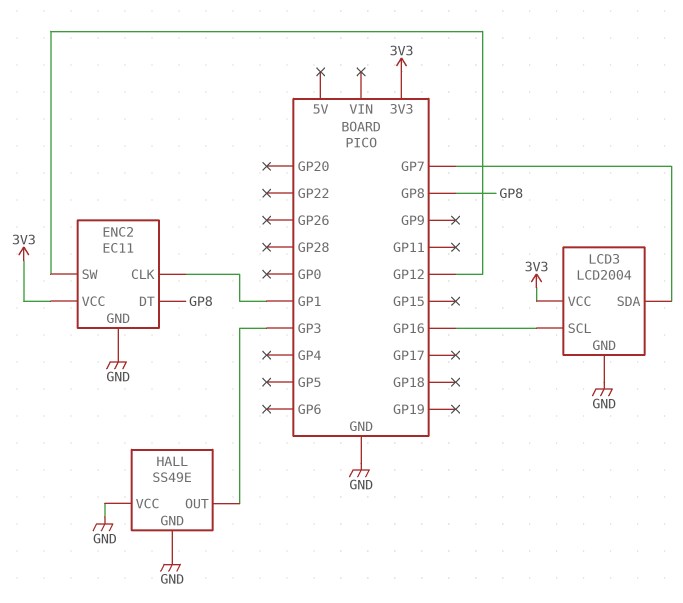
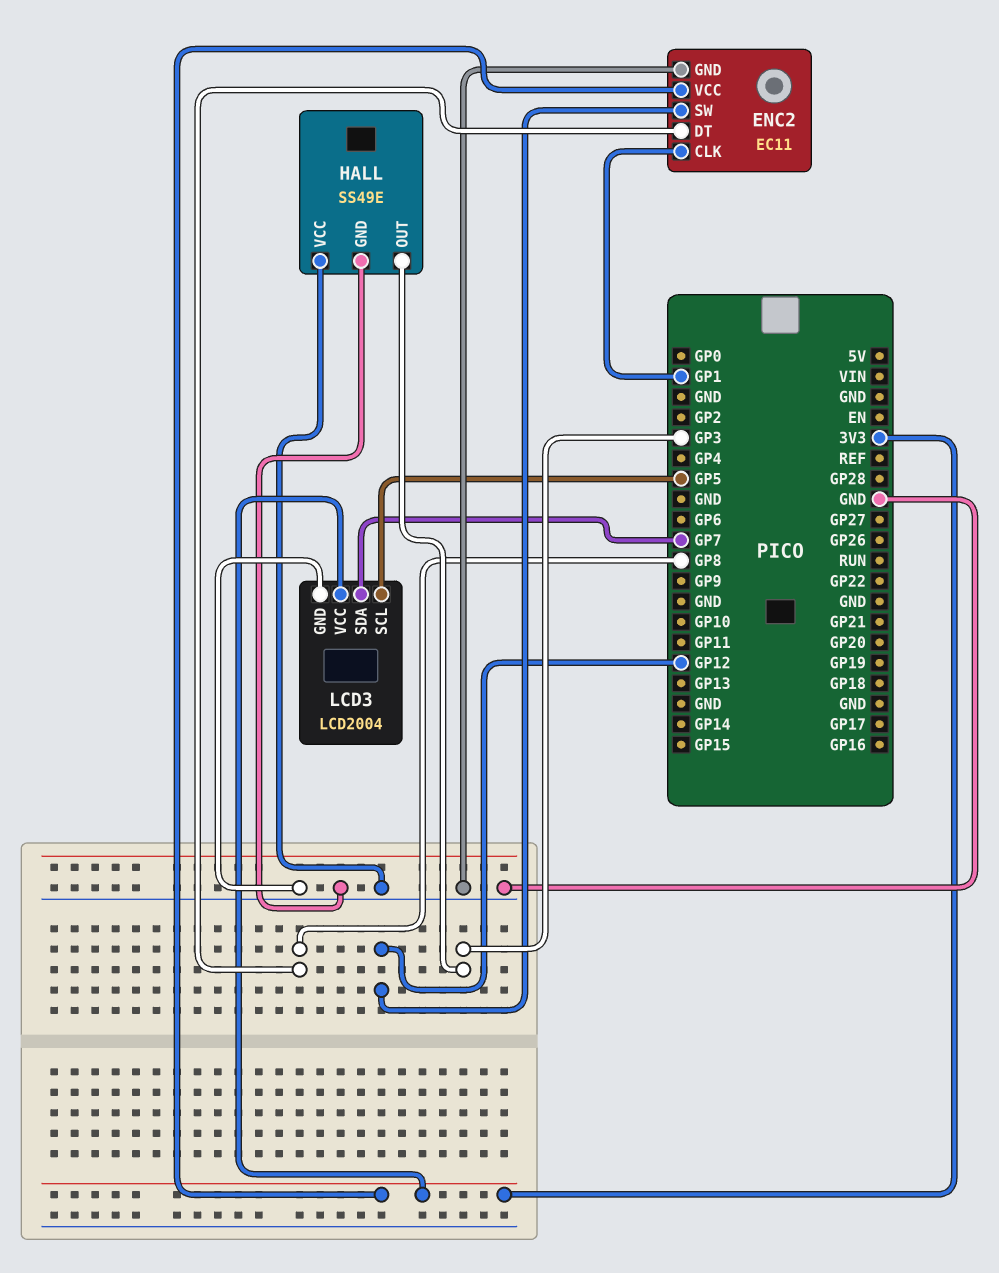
LCD3 pin SCL: GP16 -> GP5

